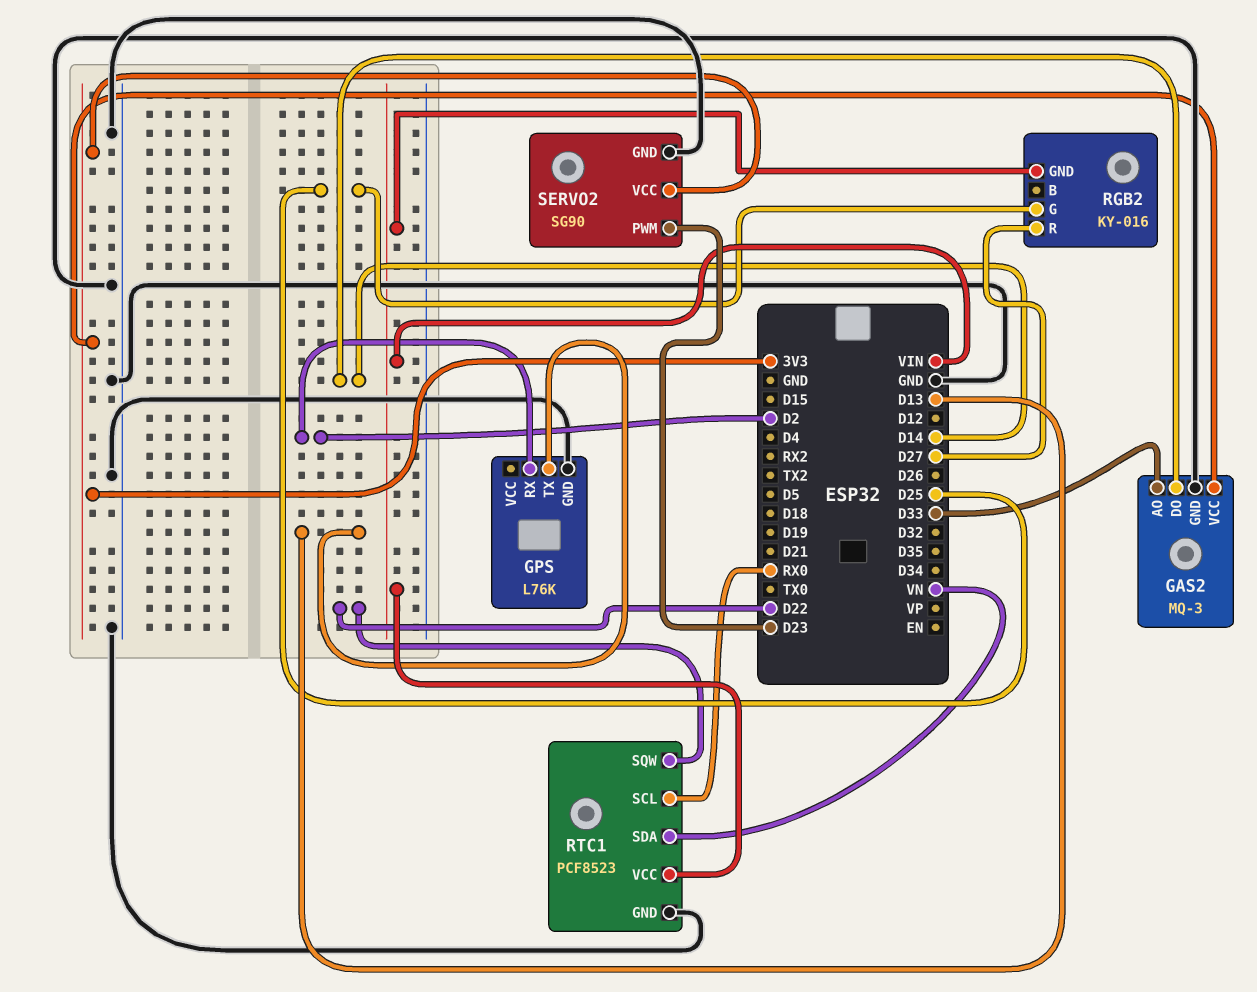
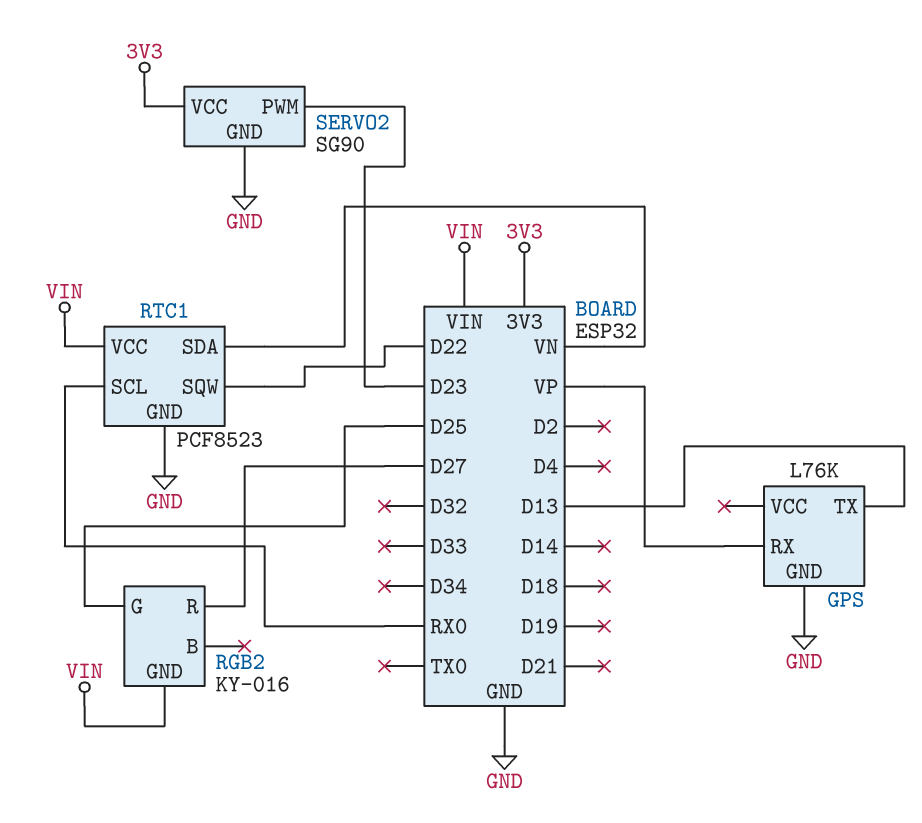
GAS2: MQ-3 -> none
GAS2 pin AO: D33 -> none
GAS2 pin DO: D14 -> none
GAS2 pin GND: GND -> none
GAS2 pin VCC: 3V3 -> none
GPS pin RX: D2 -> VP

